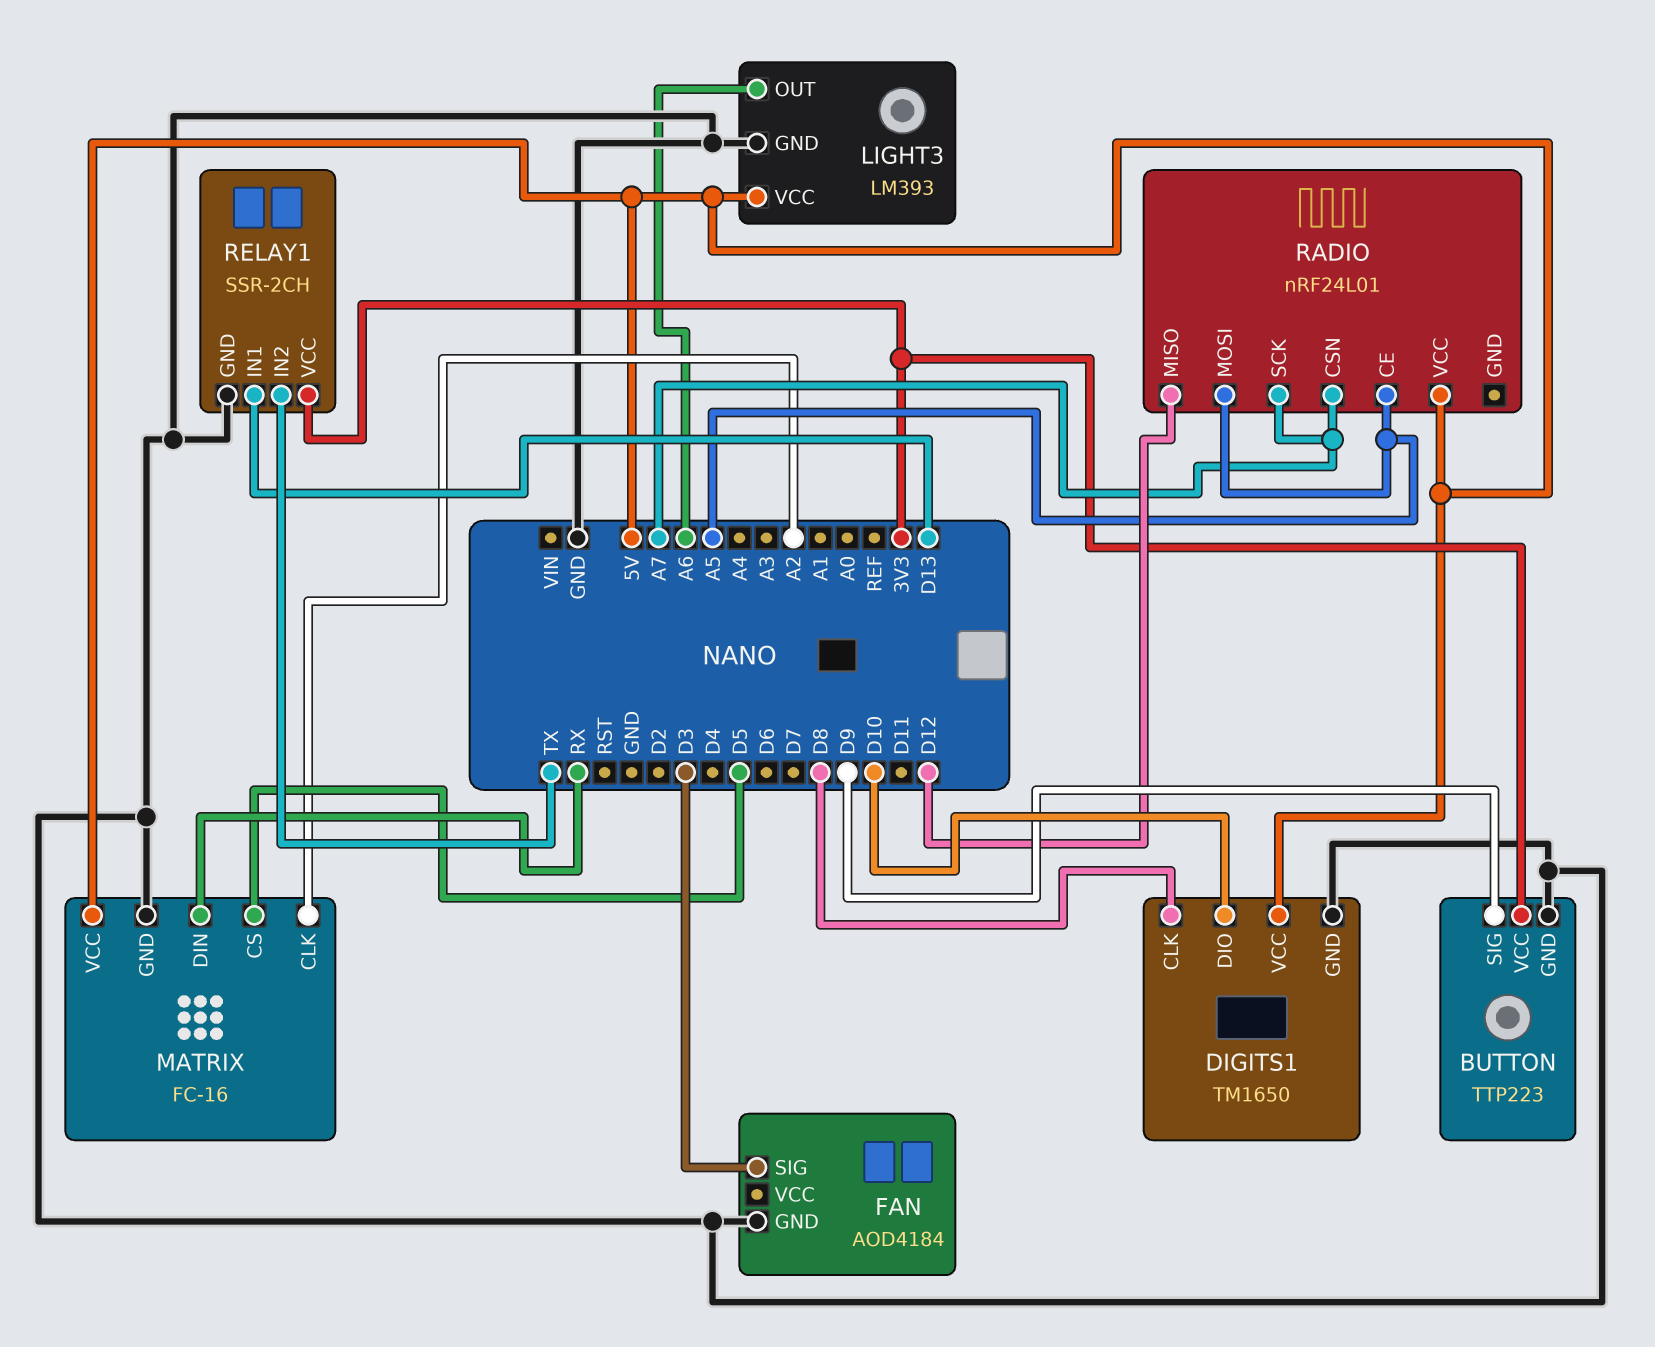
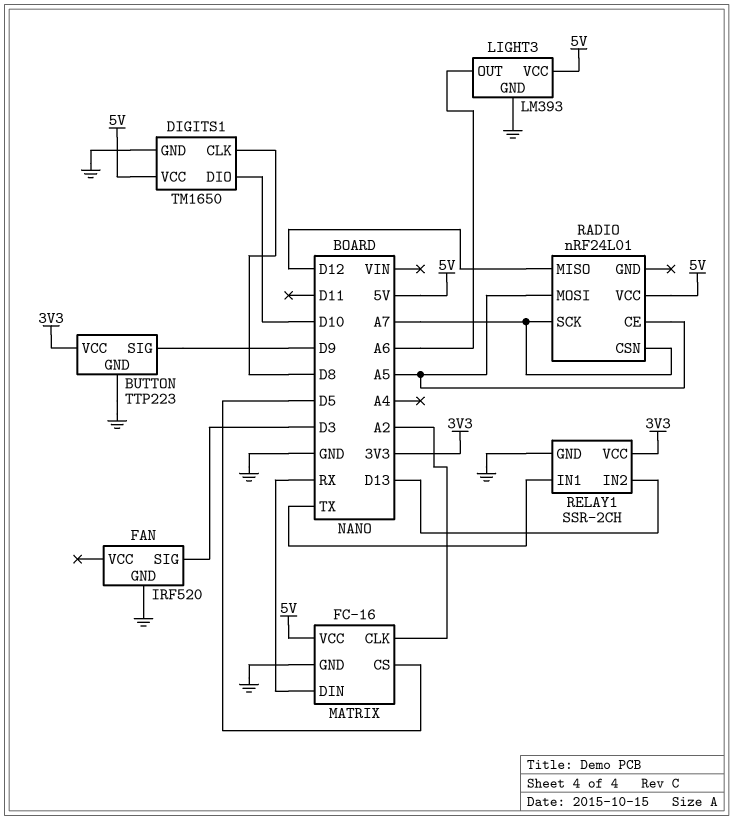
FAN: AOD4184 -> IRF520
RELAY1 pin IN1: D13 -> TX
RELAY1 pin IN2: TX -> D13

